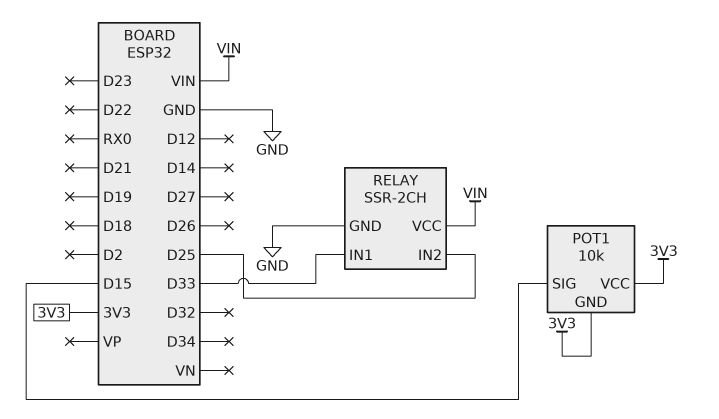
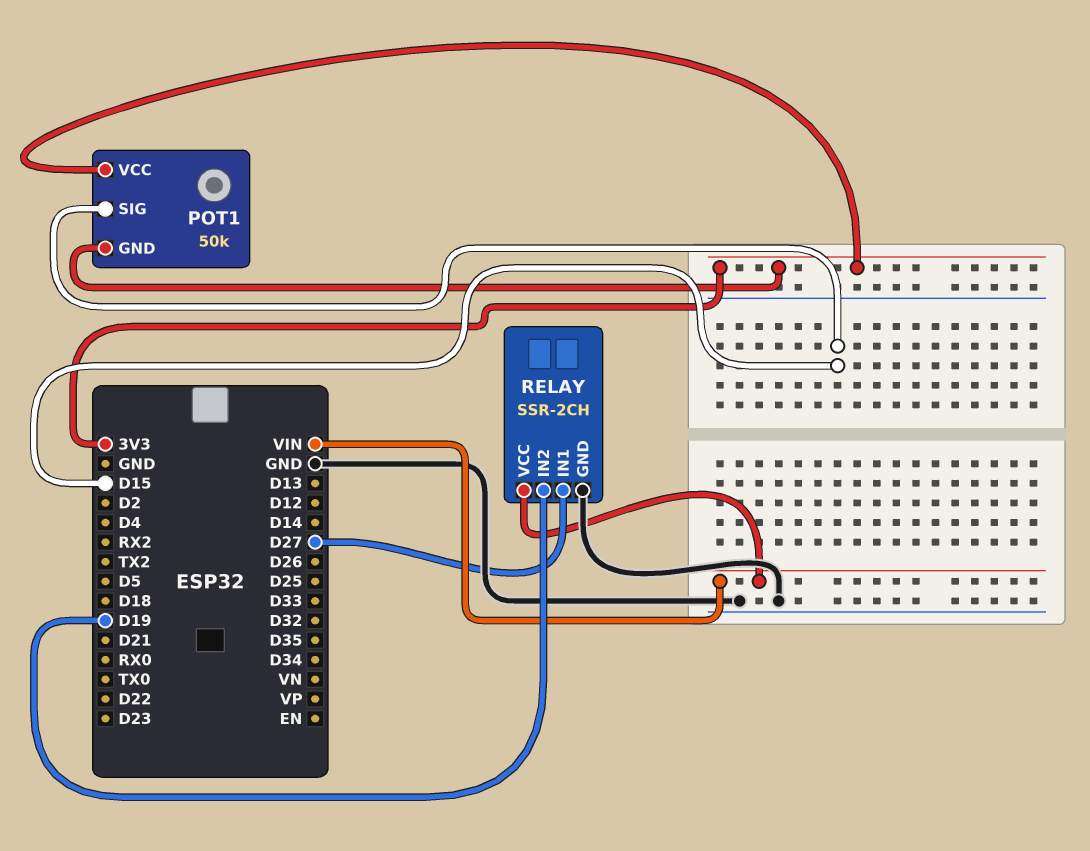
POT1: 10k -> 50k
RELAY pin IN1: D33 -> D27
RELAY pin IN2: D25 -> D19

